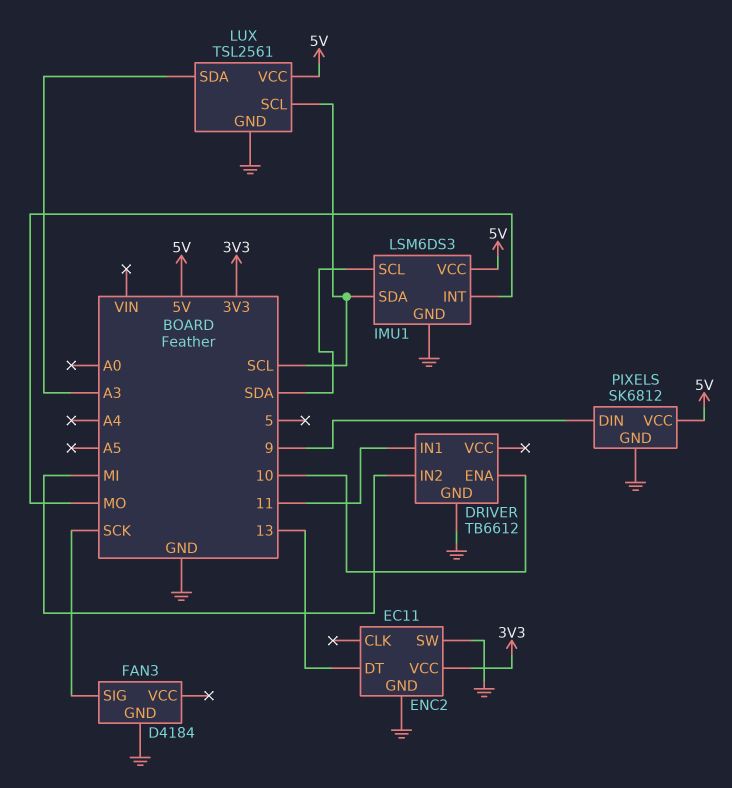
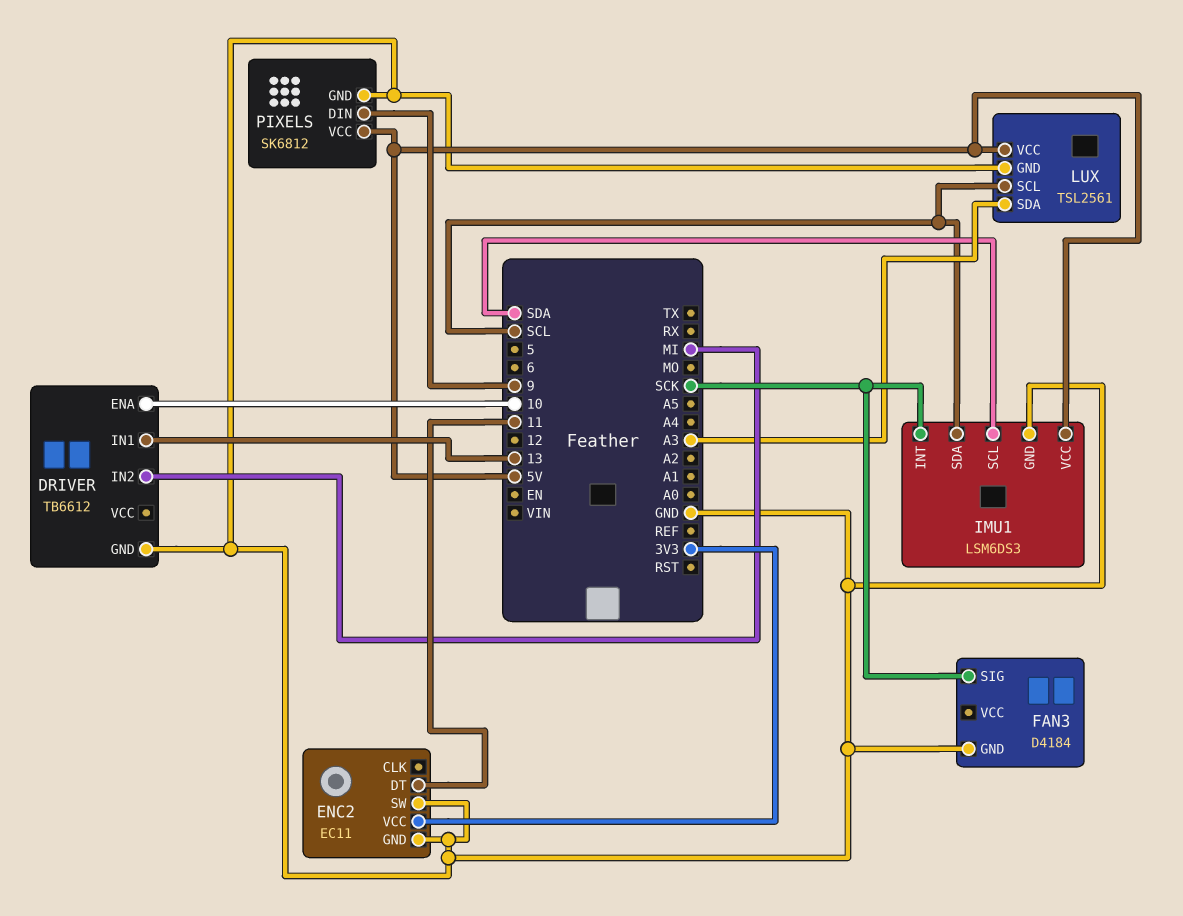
DRIVER pin IN1: 11 -> 13
ENC2 pin DT: 13 -> 11
IMU1 pin INT: MO -> SCK

